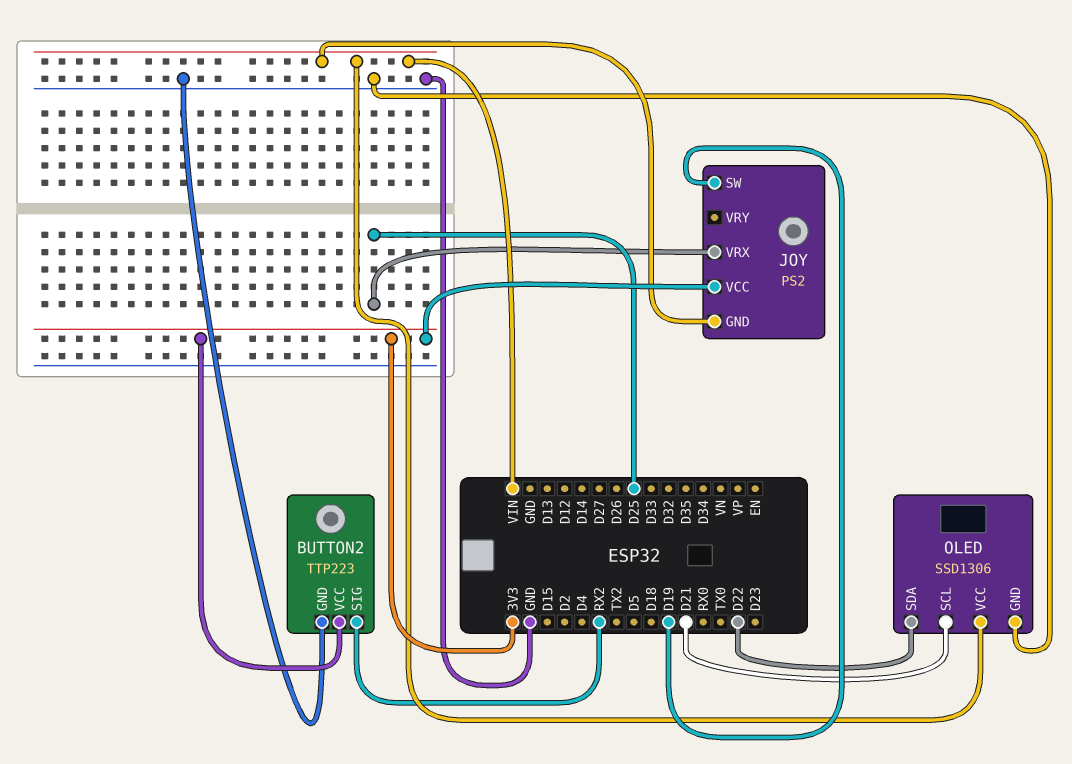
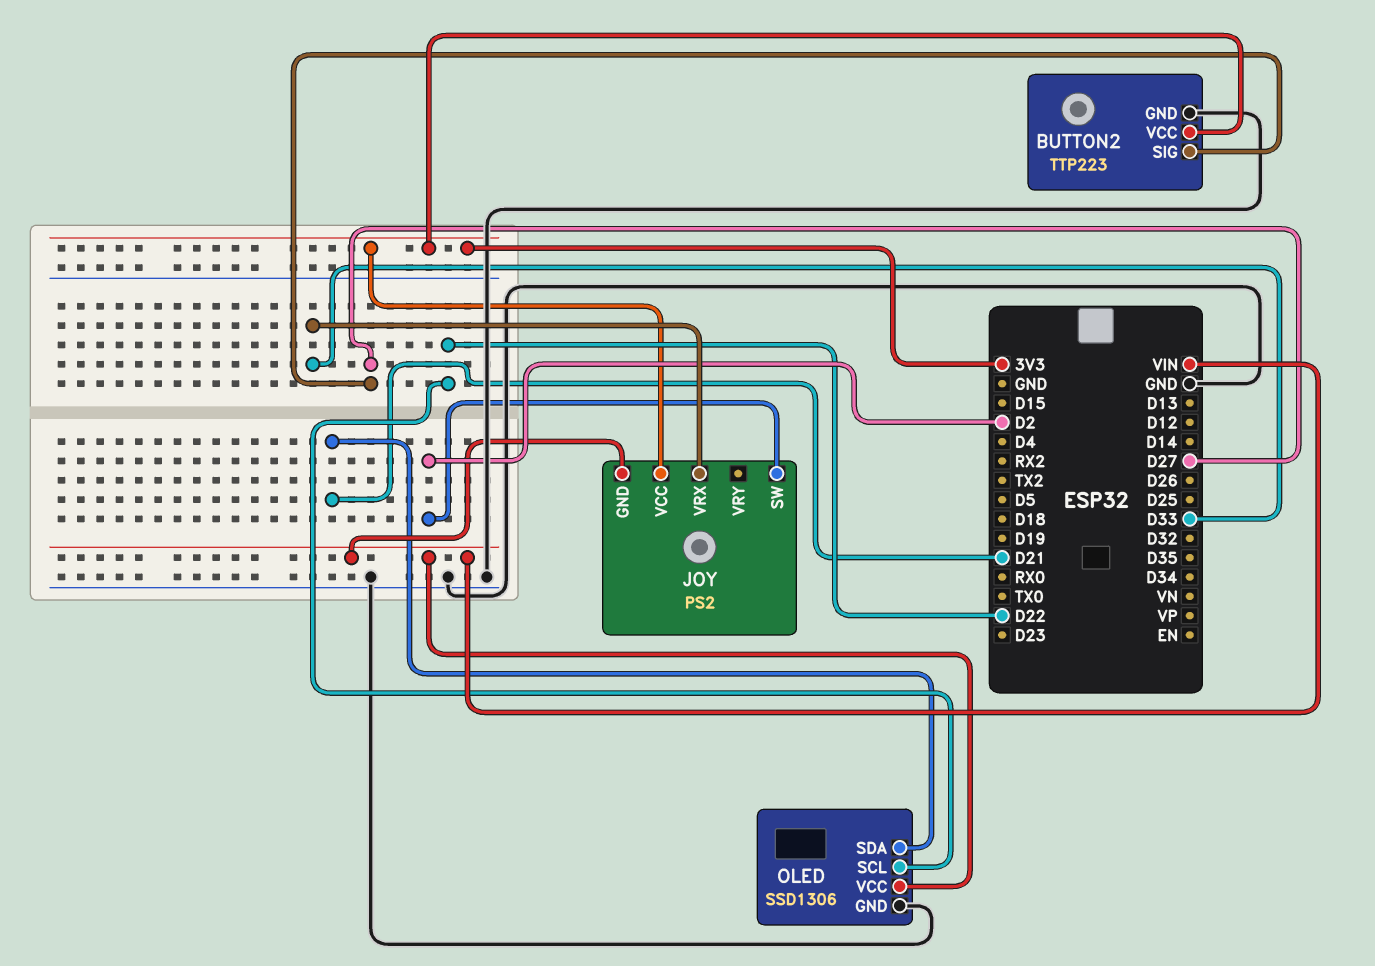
BUTTON2 pin SIG: RX2 -> D27
JOY pin SW: D19 -> D2
JOY pin VRX: D25 -> D33
OLED pin SCL: D21 -> D22
OLED pin SDA: D22 -> D21

